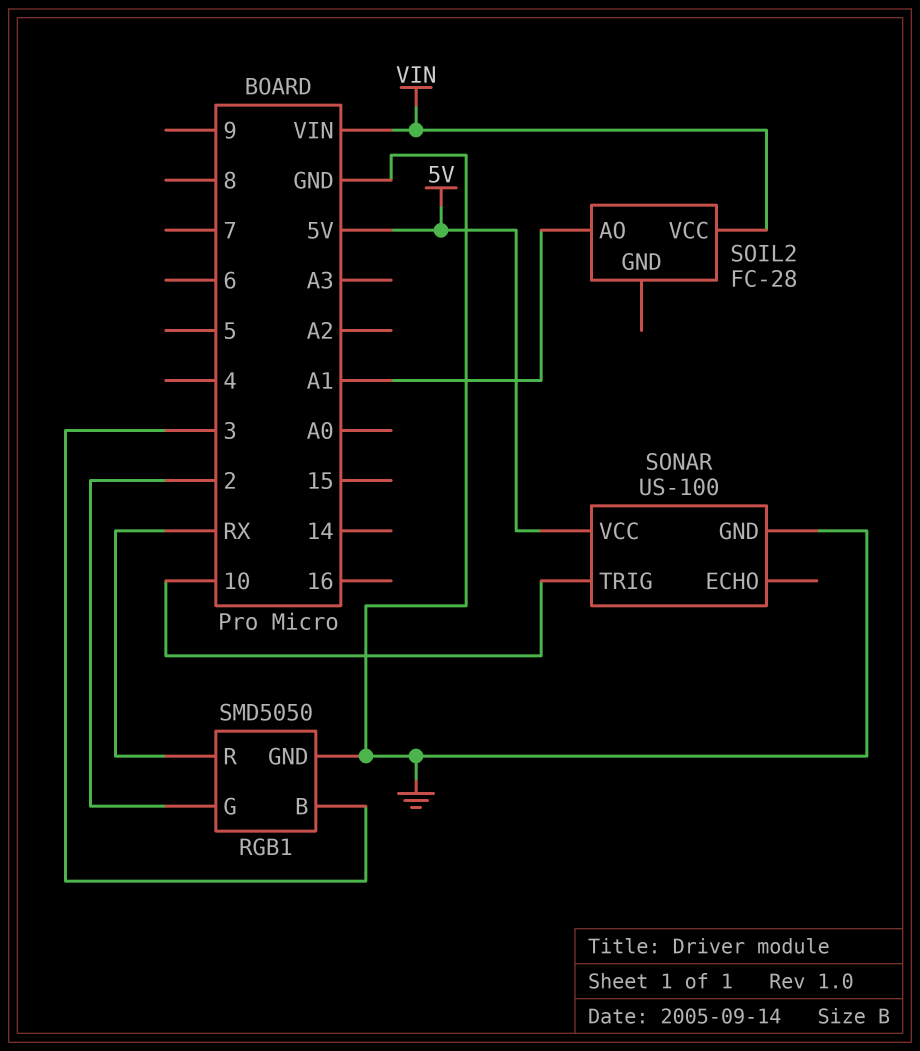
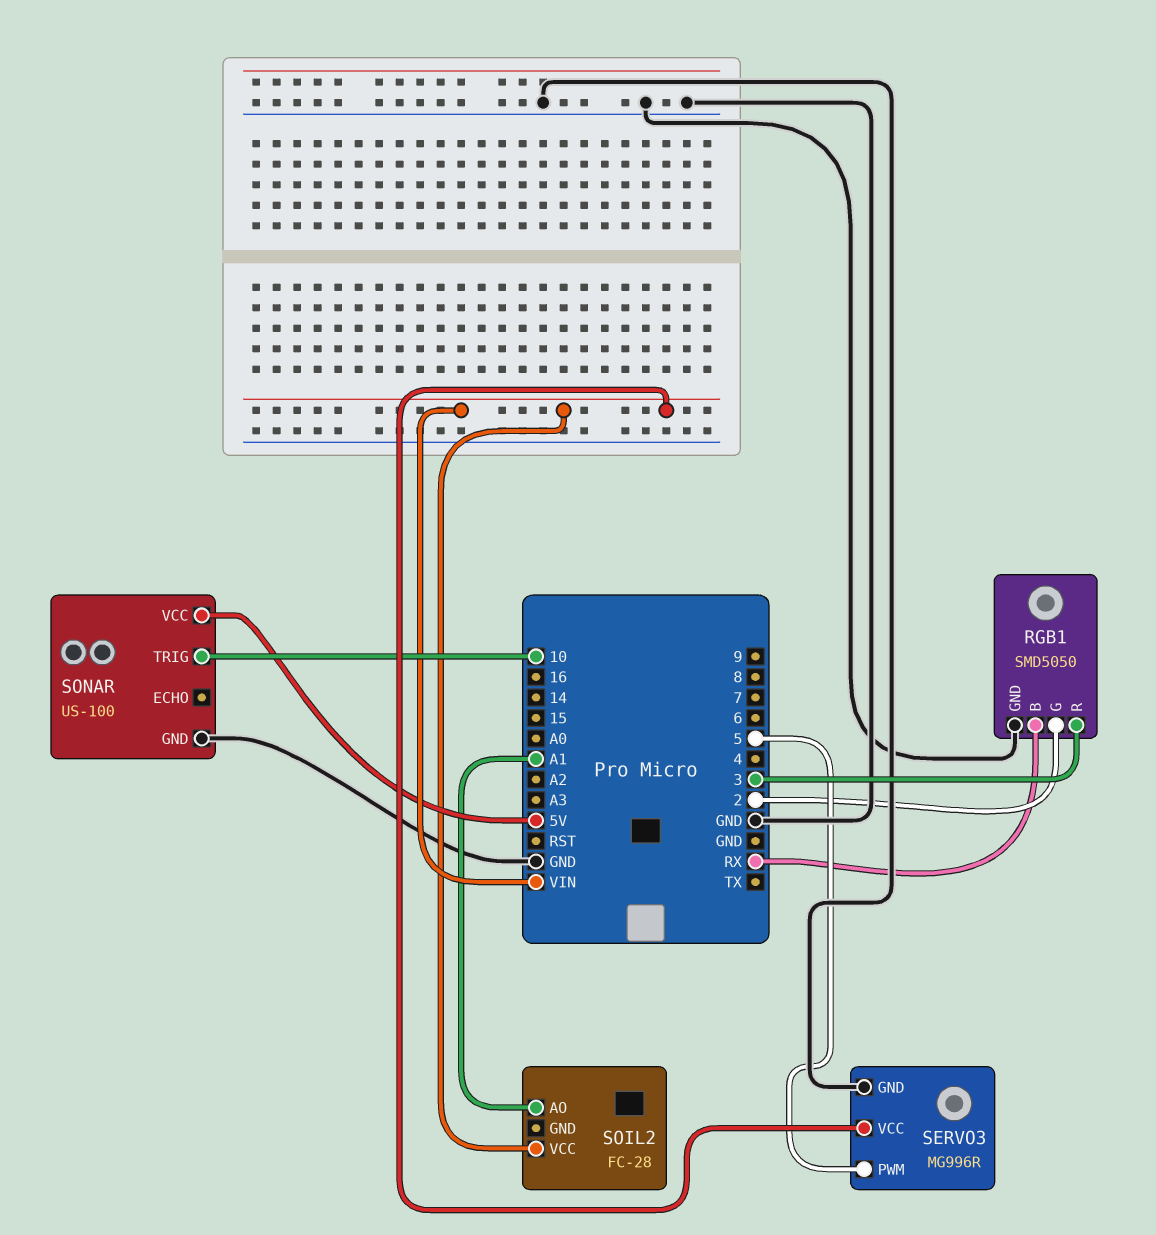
RGB1 pin B: 3 -> RX
RGB1 pin R: RX -> 3
SERVO3: none -> MG996R
SERVO3 pin GND: none -> GND
SERVO3 pin PWM: none -> 5
SERVO3 pin VCC: none -> VIN

